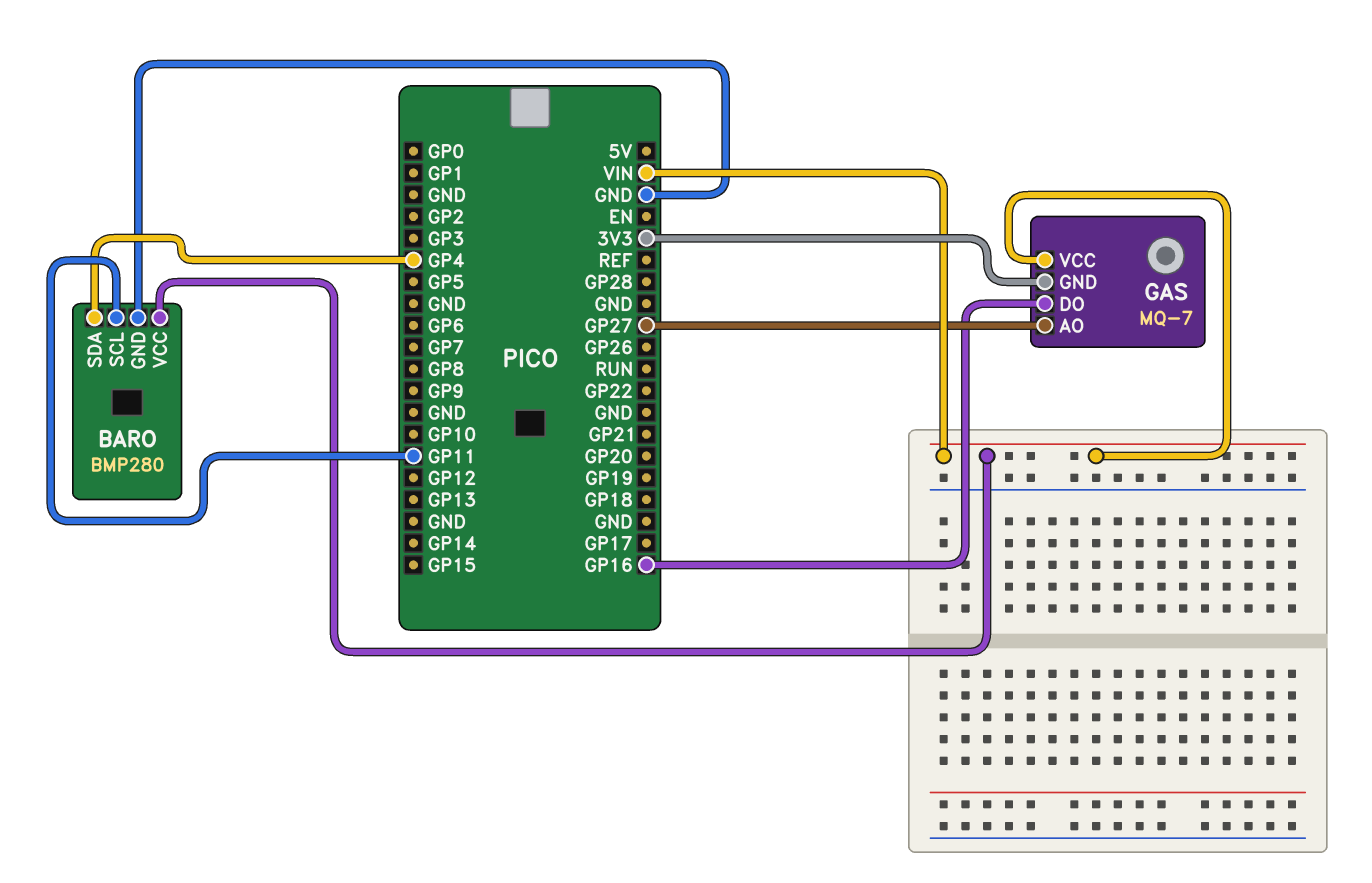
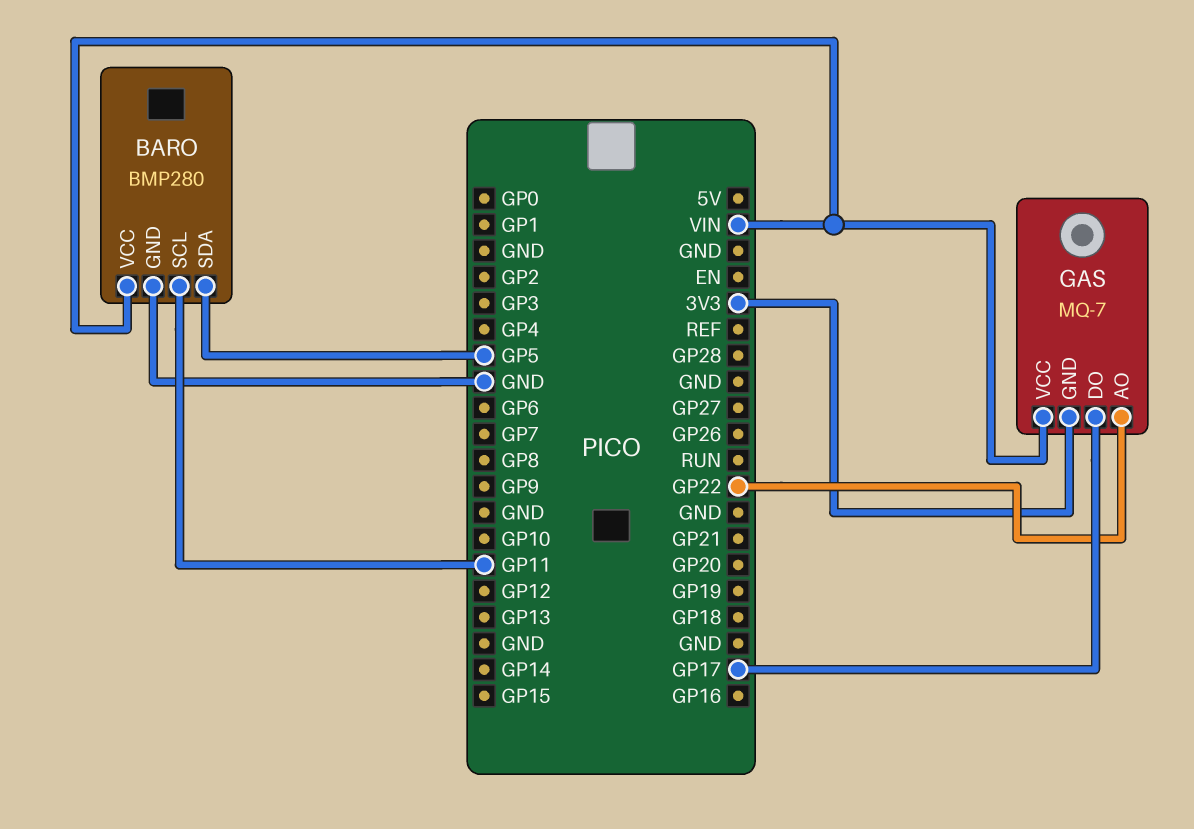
BARO pin SDA: GP4 -> GP5
GAS pin AO: GP27 -> GP22
GAS pin DO: GP16 -> GP17

